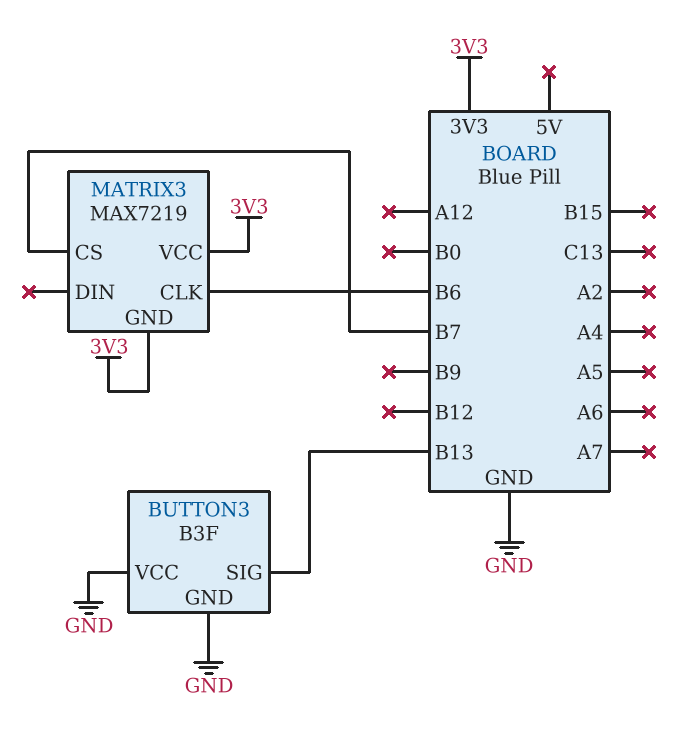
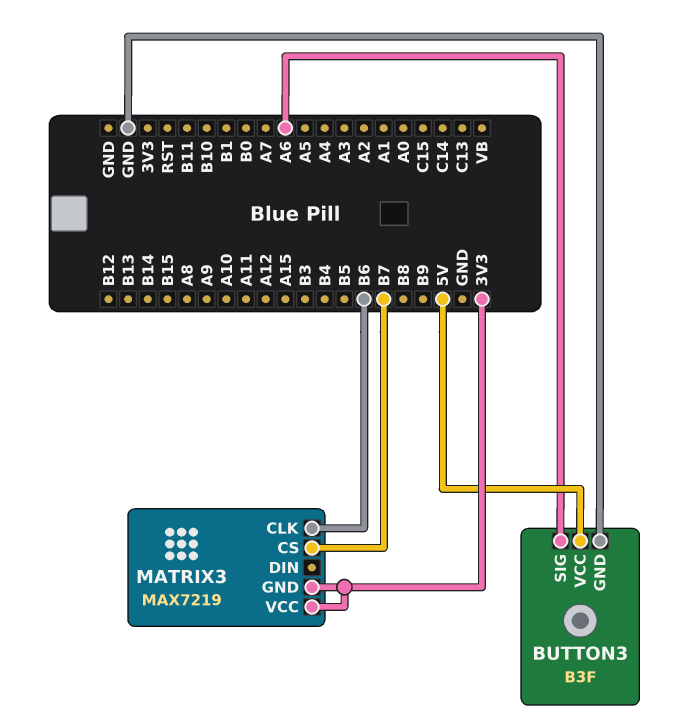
BUTTON3 pin SIG: B13 -> A6
BUTTON3 pin VCC: GND -> 5V

